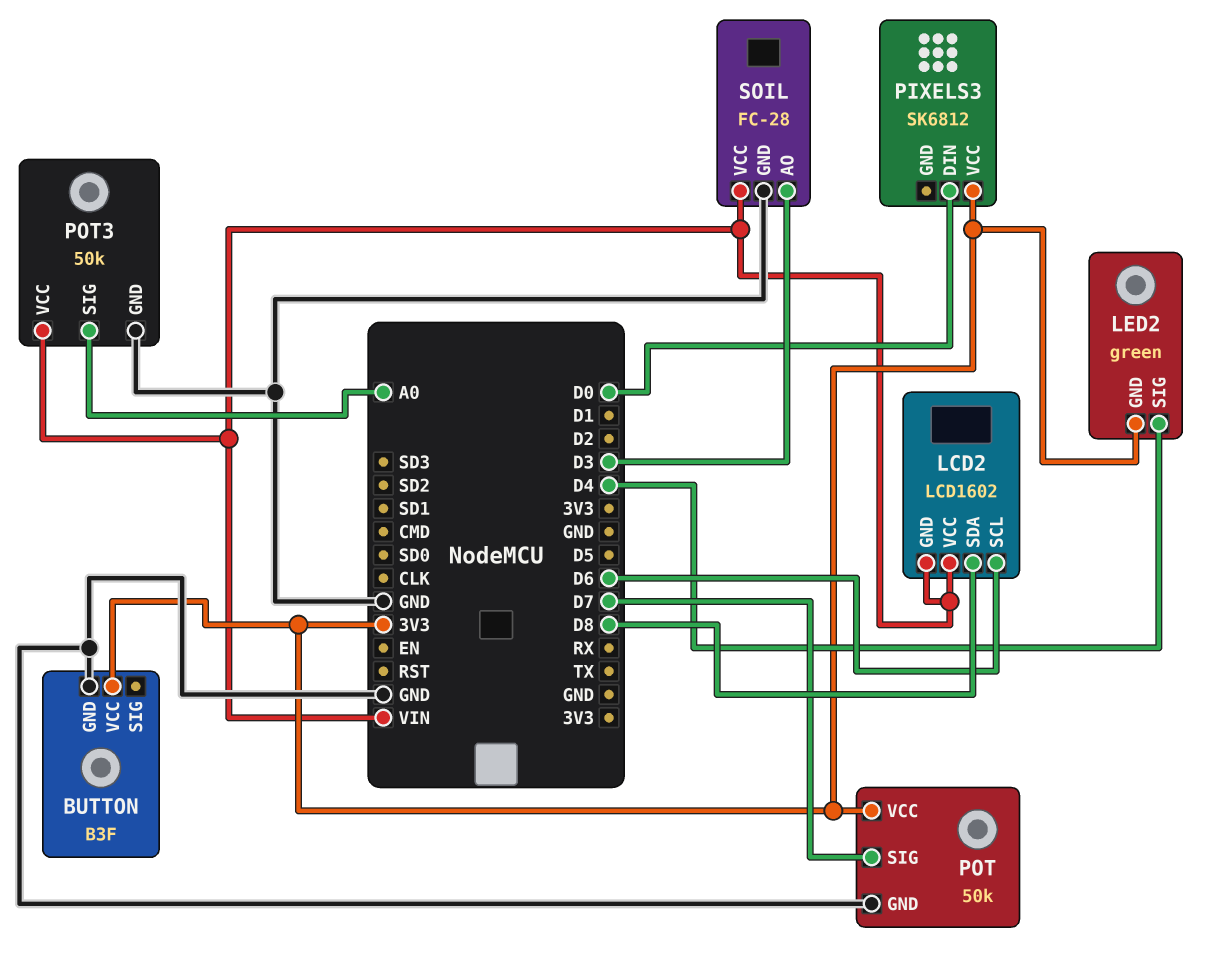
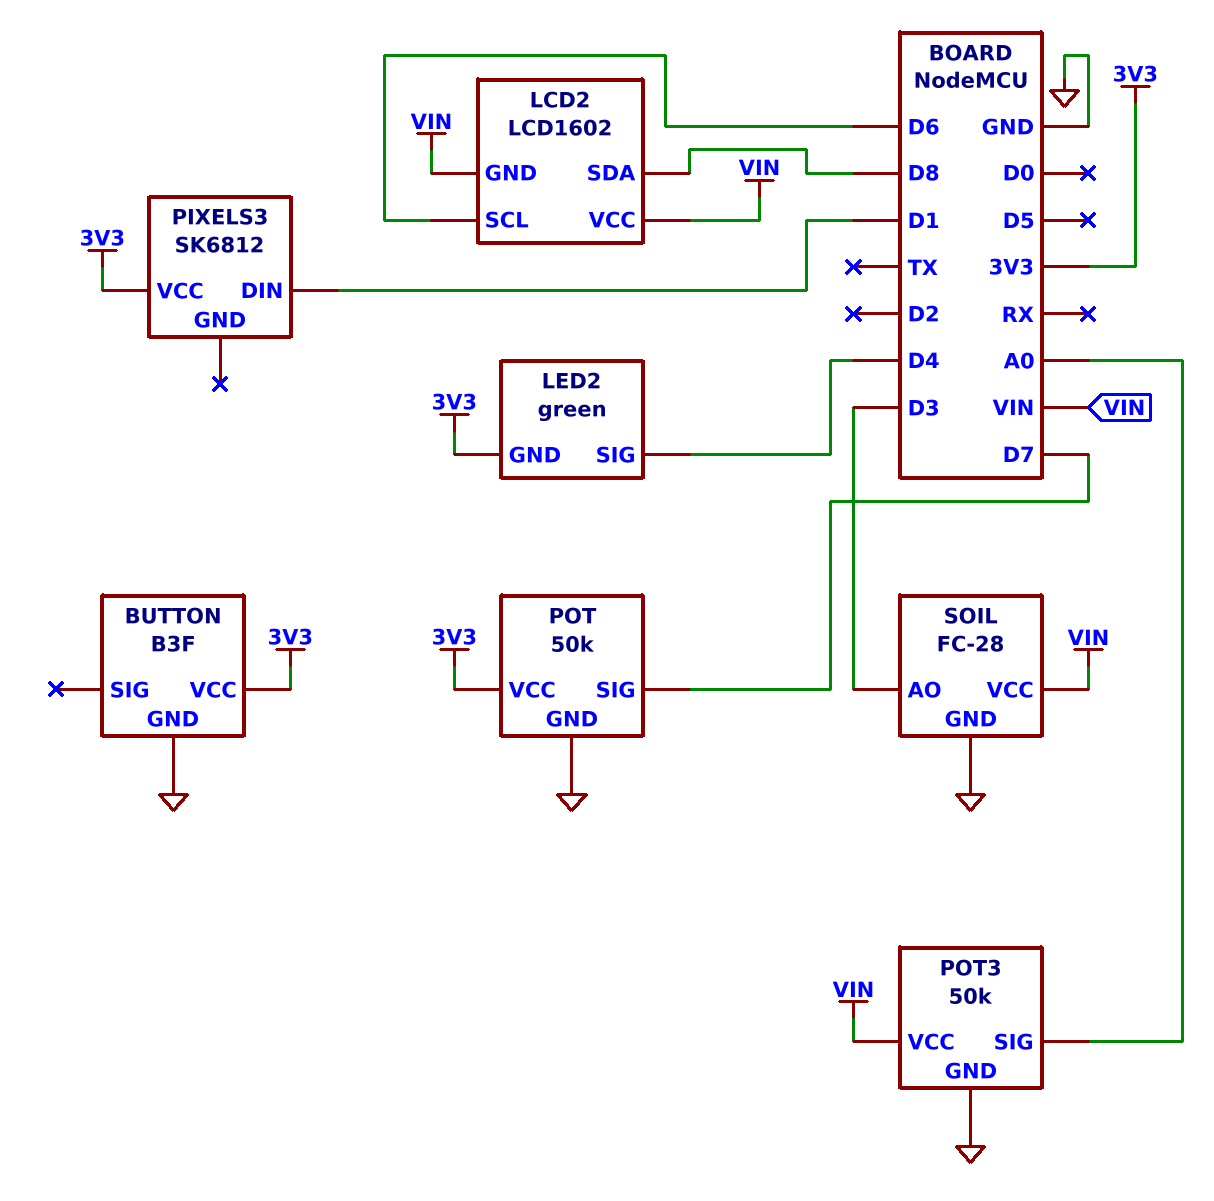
PIXELS3 pin DIN: D0 -> D1

